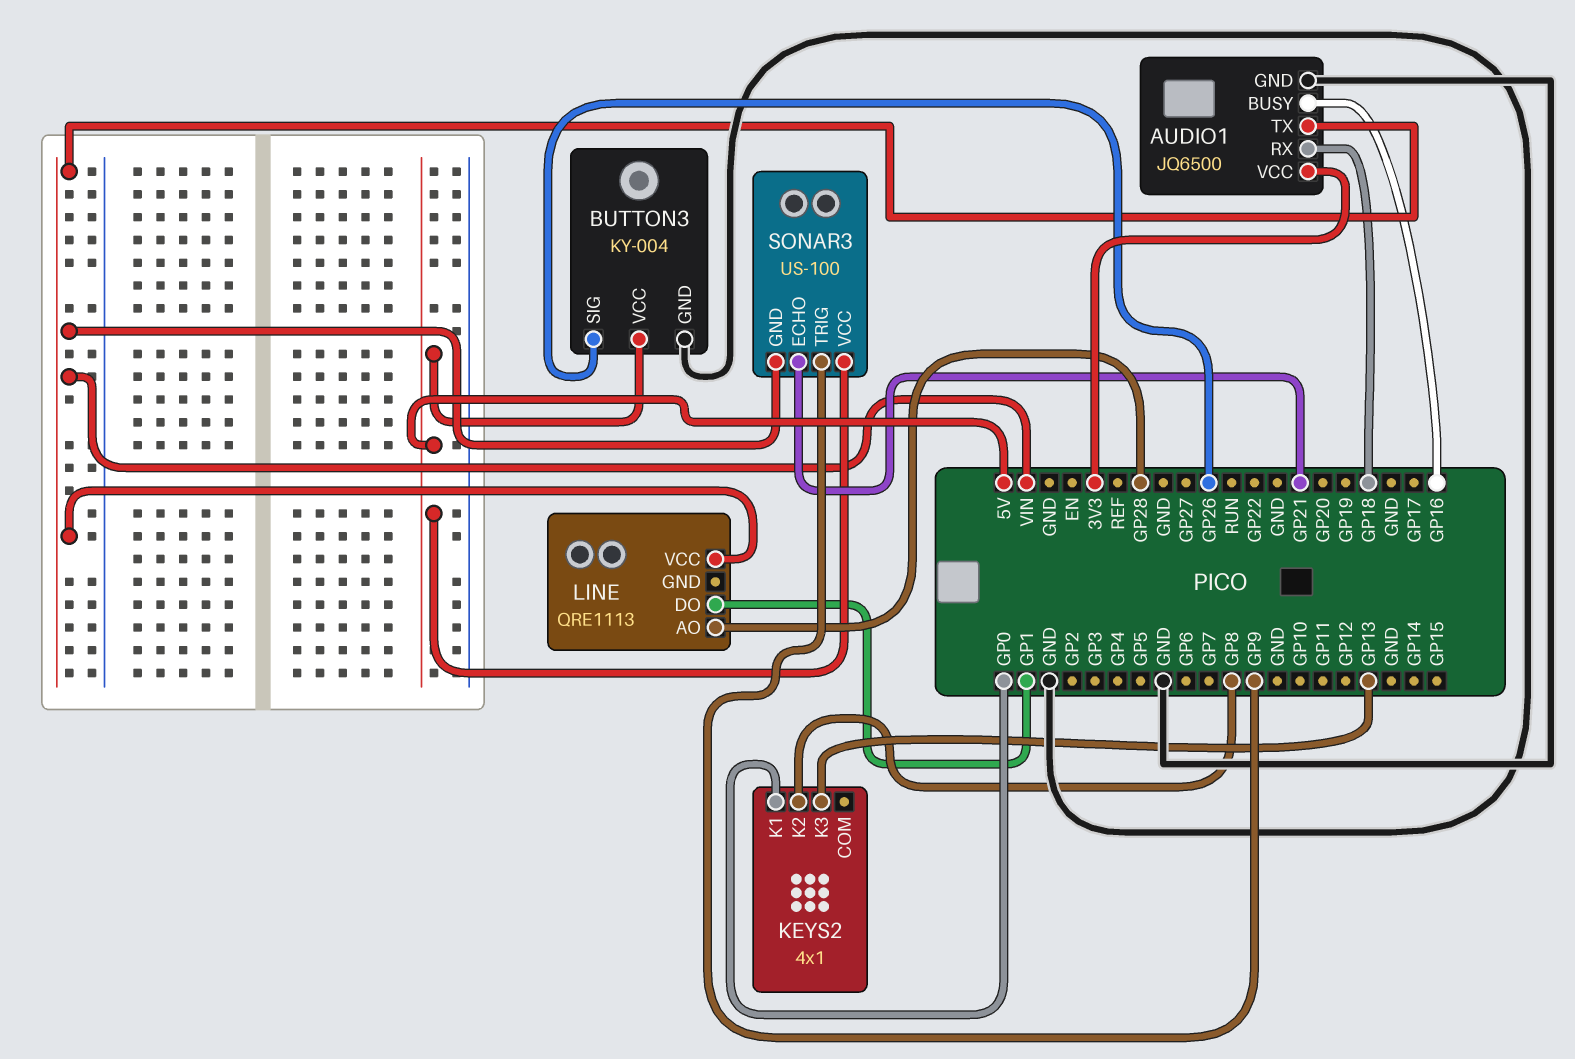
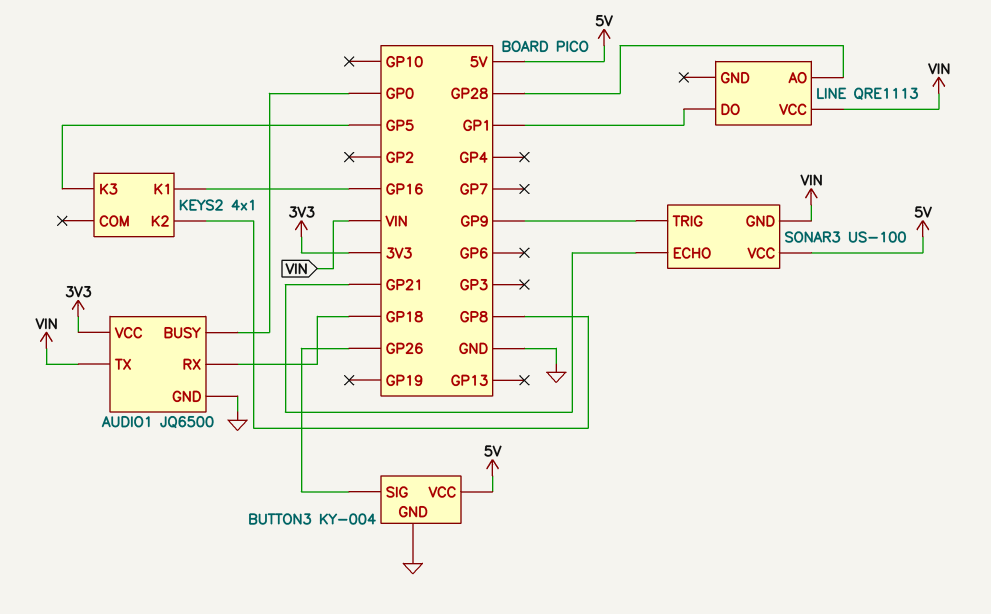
AUDIO1 pin BUSY: GP16 -> GP0
KEYS2 pin K1: GP0 -> GP16
KEYS2 pin K3: GP13 -> GP5

